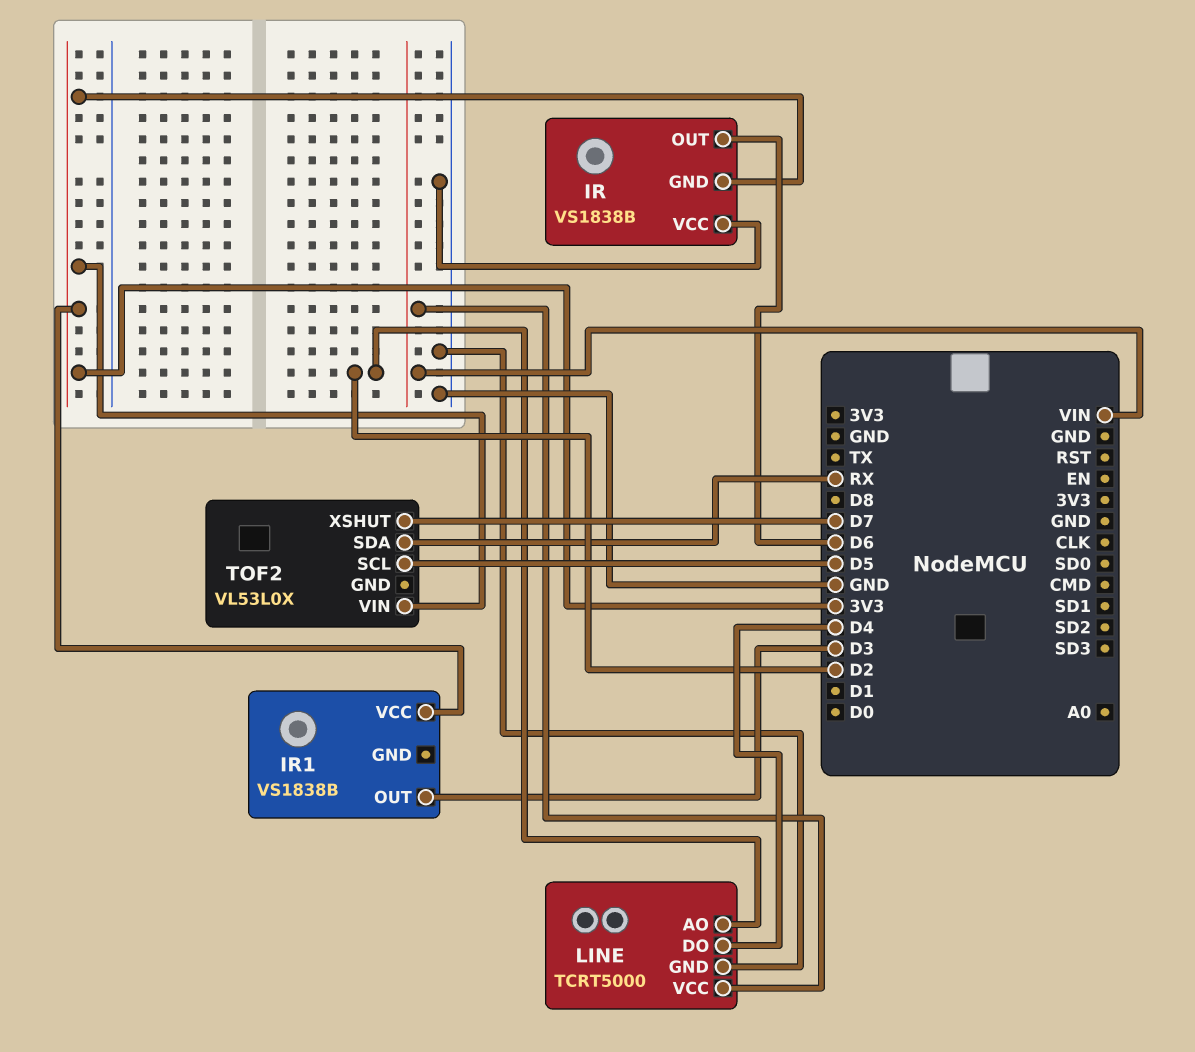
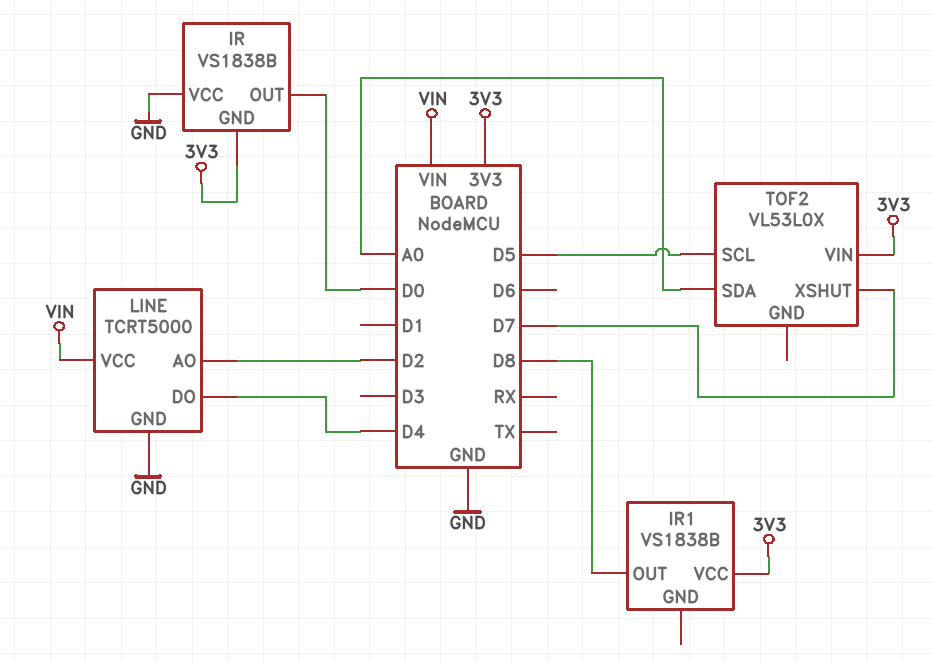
IR pin OUT: D6 -> D0
IR1 pin OUT: D3 -> D8
TOF2 pin SDA: RX -> A0

